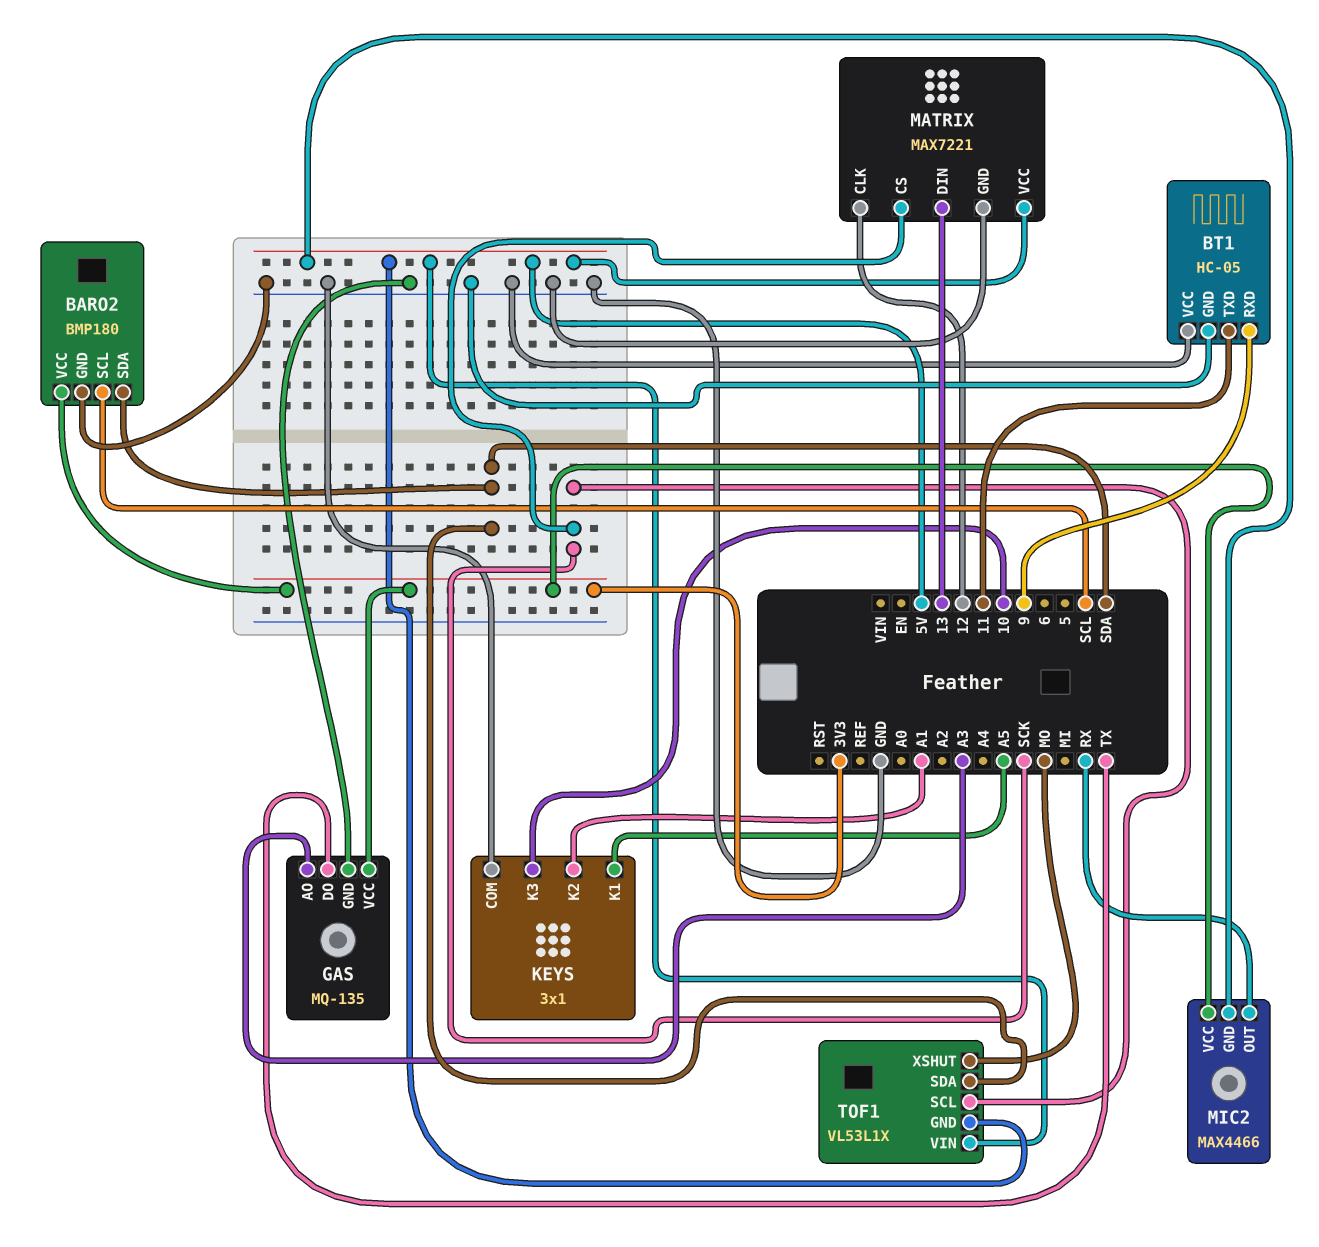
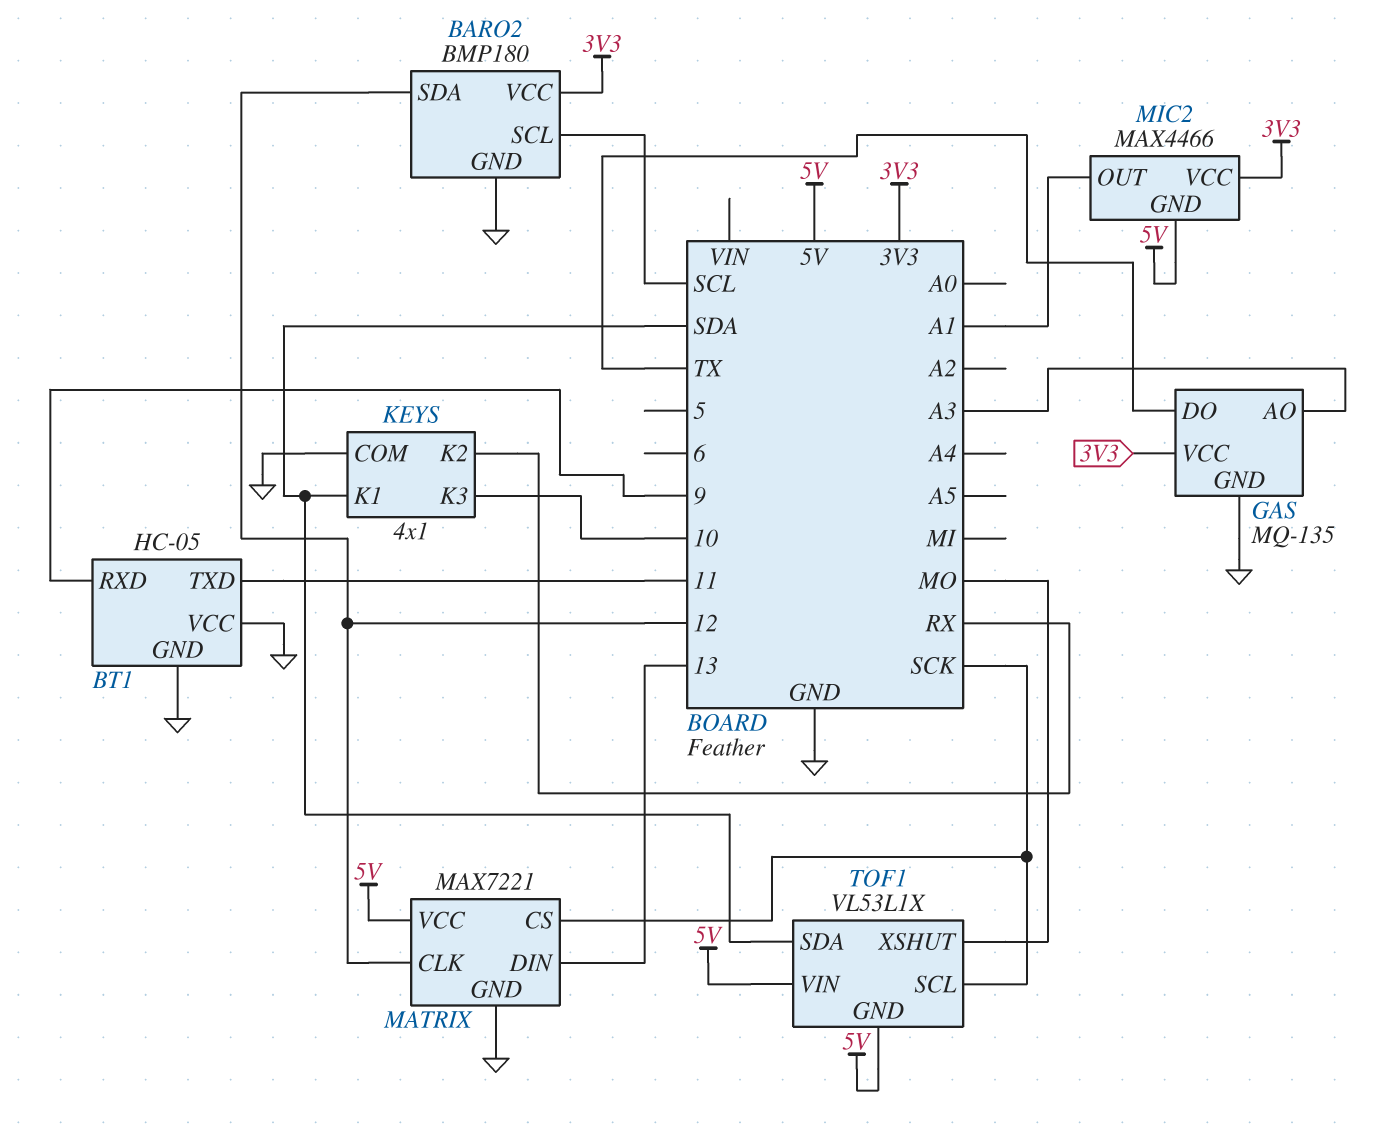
BARO2 pin SDA: SDA -> 12
KEYS: 3x1 -> 4x1
KEYS pin K1: A5 -> SDA
KEYS pin K2: A1 -> RX
MIC2 pin OUT: RX -> A1

